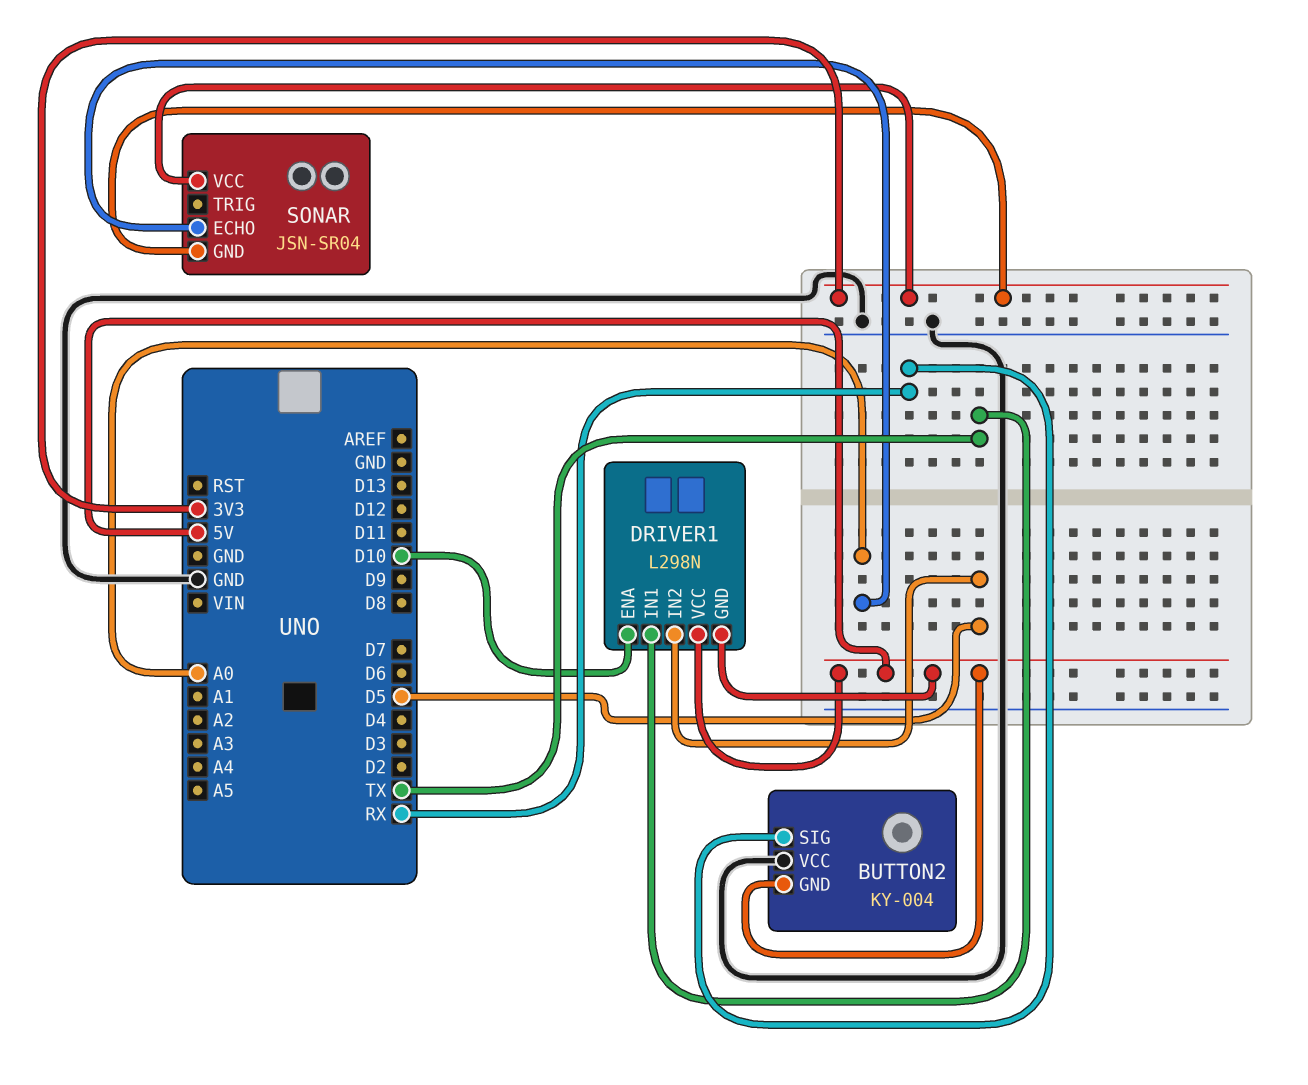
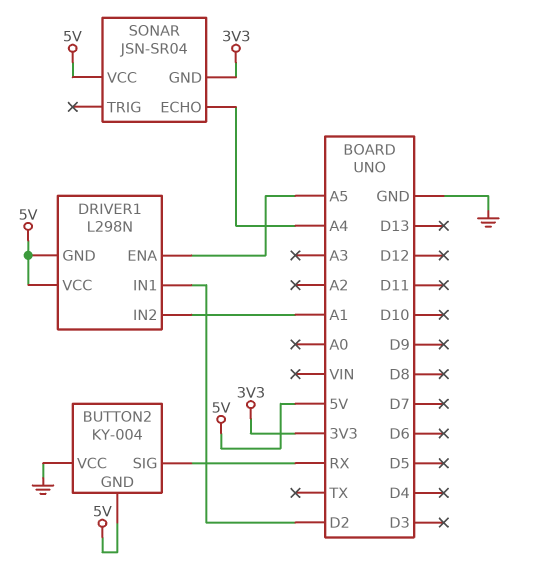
DRIVER1 pin ENA: D10 -> A5
DRIVER1 pin IN1: TX -> D2
DRIVER1 pin IN2: D5 -> A1
SONAR pin ECHO: A0 -> A4
SONAR pin VCC: 3V3 -> 5V

